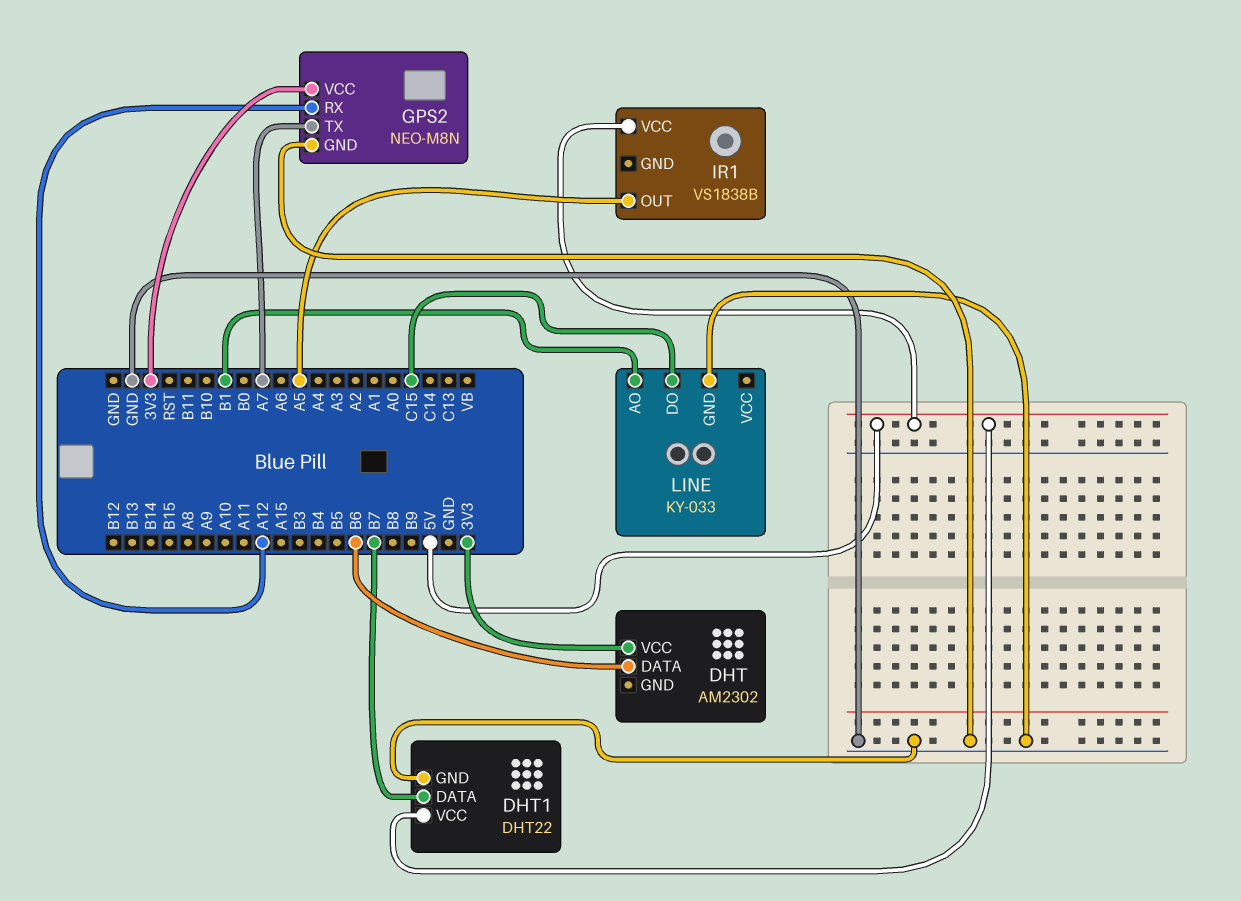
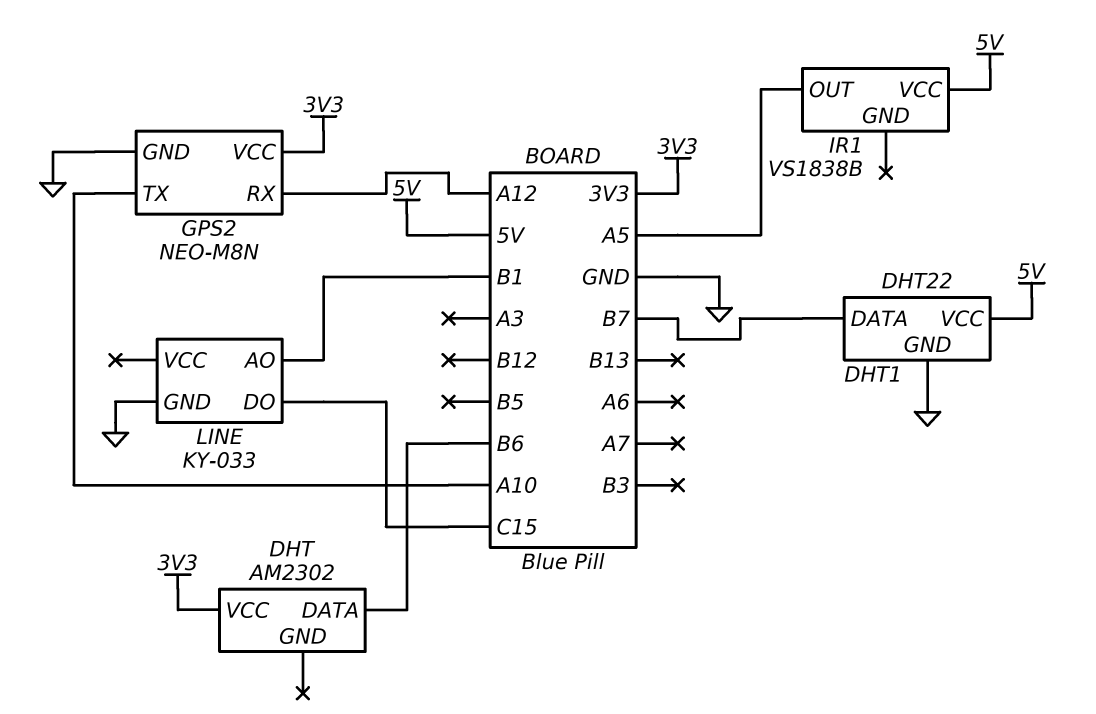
GPS2 pin TX: A7 -> A10

